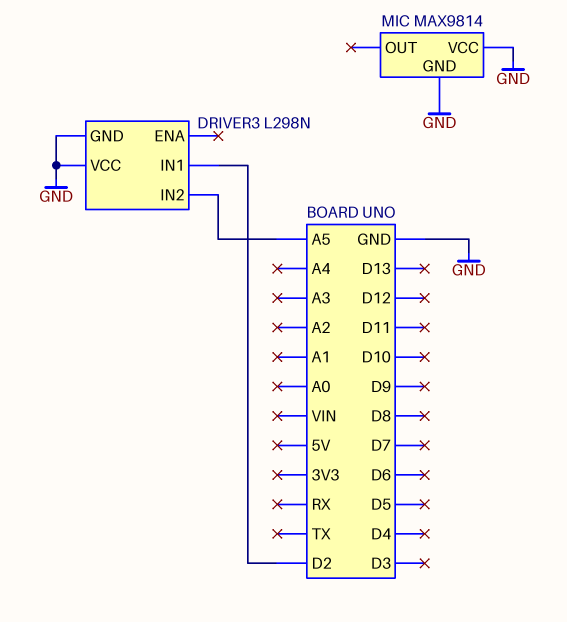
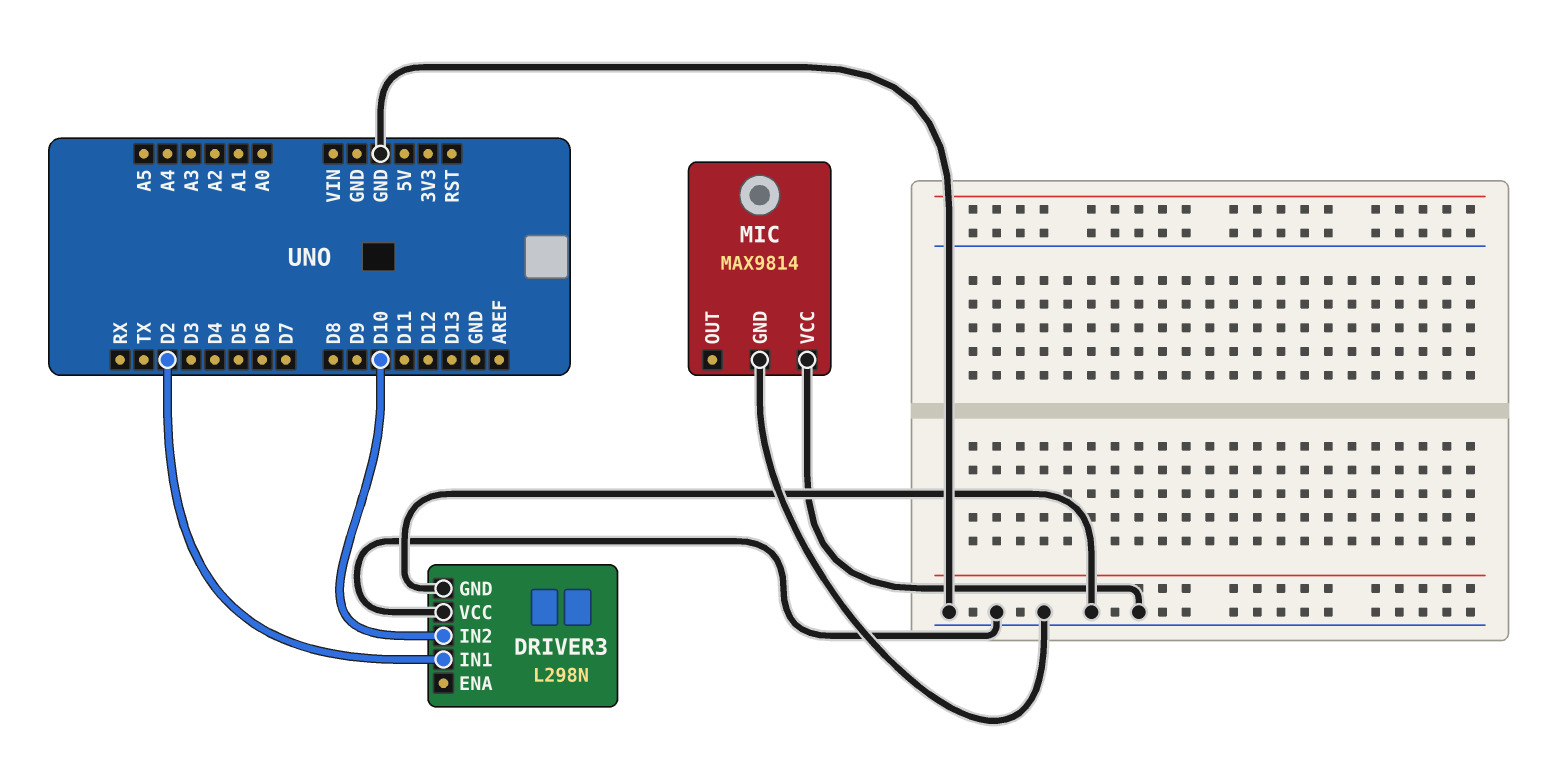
DRIVER3 pin IN2: A5 -> D10

